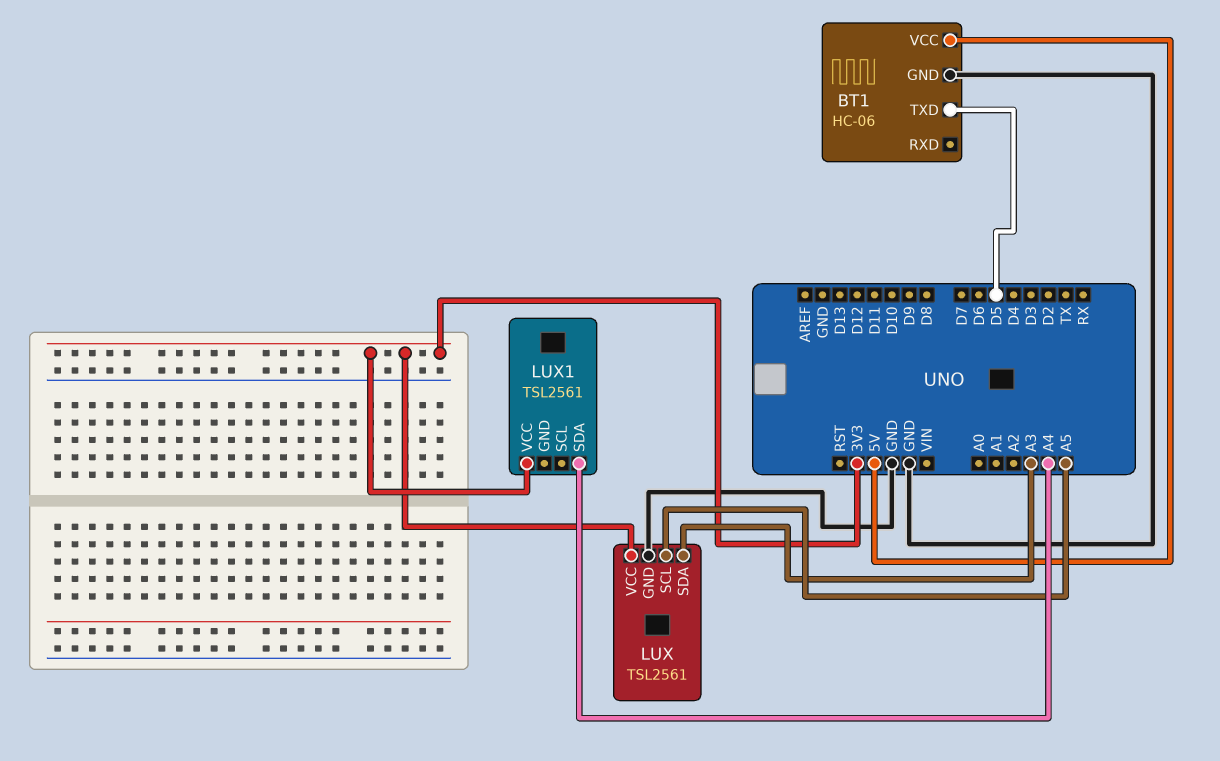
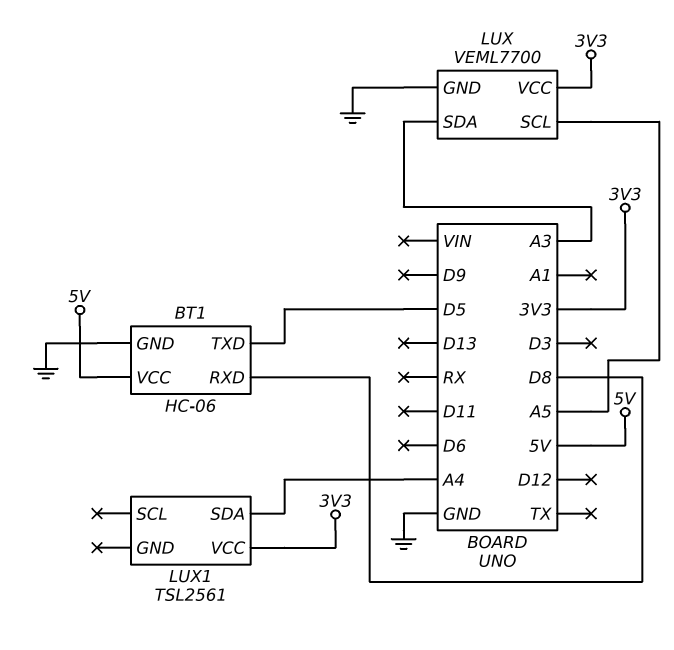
BT1 pin RXD: none -> D8
LUX: TSL2561 -> VEML7700

